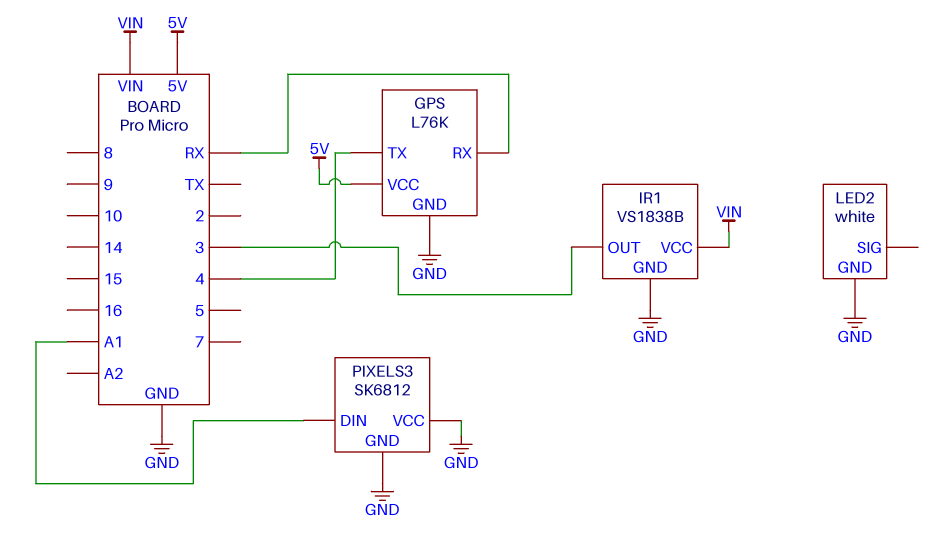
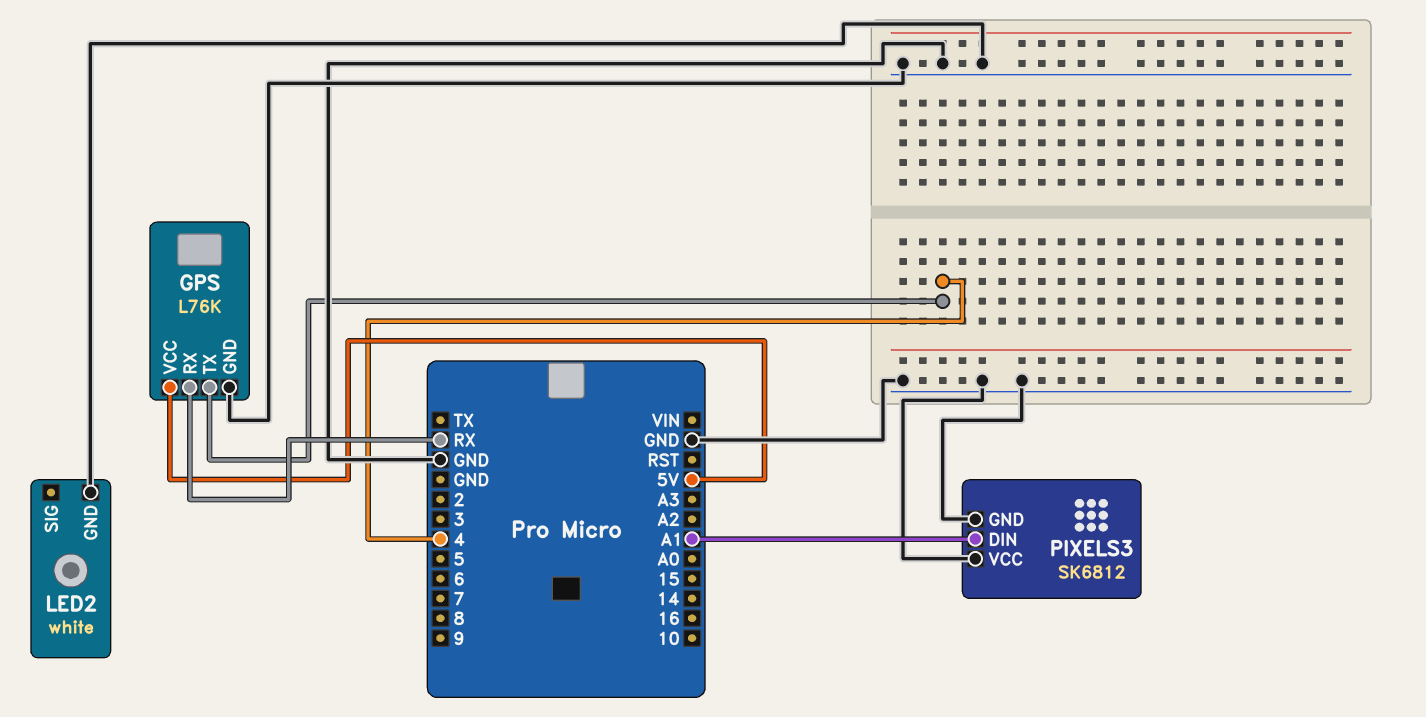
IR1: VS1838B -> none
IR1 pin GND: GND -> none
IR1 pin OUT: 3 -> none
IR1 pin VCC: VIN -> none

